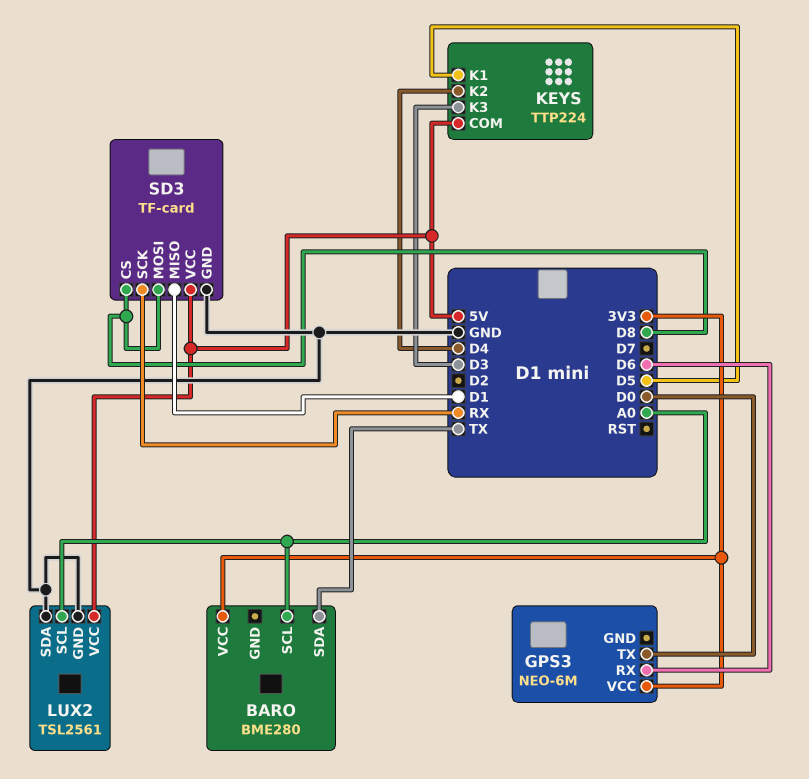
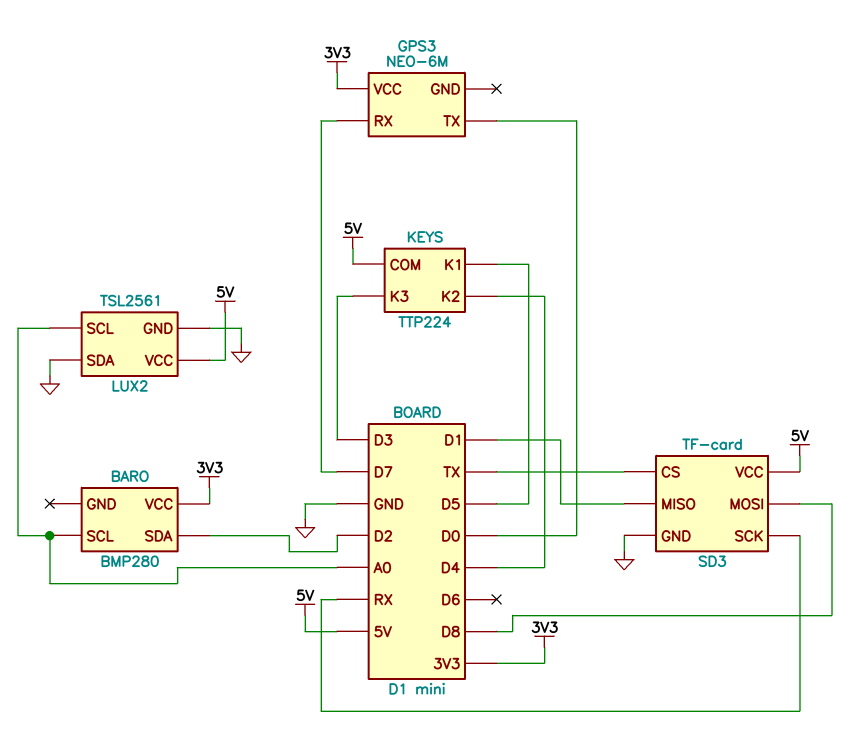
BARO: BME280 -> BMP280
BARO pin SDA: TX -> D2
GPS3 pin RX: D6 -> D7
SD3 pin CS: D8 -> TX

